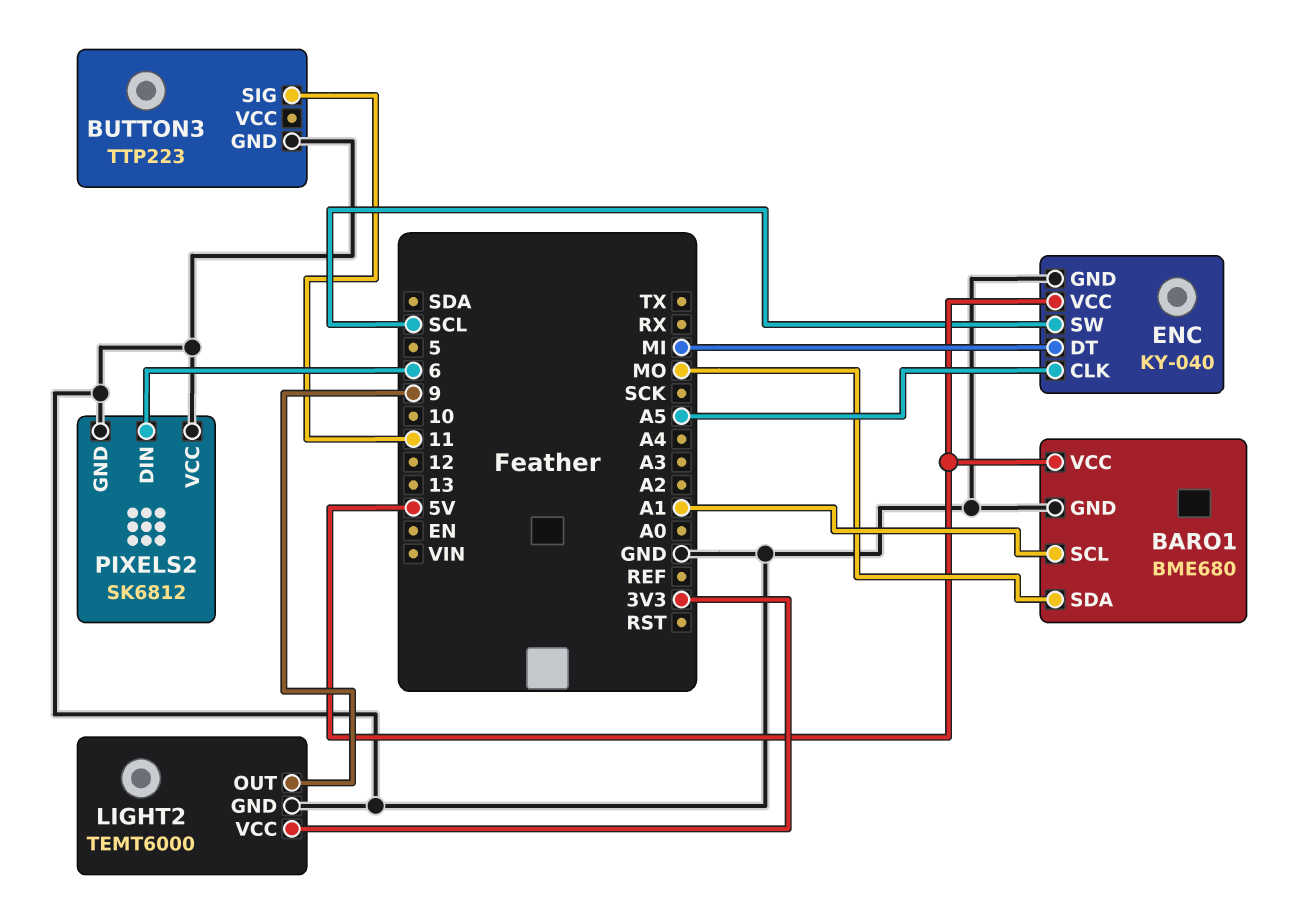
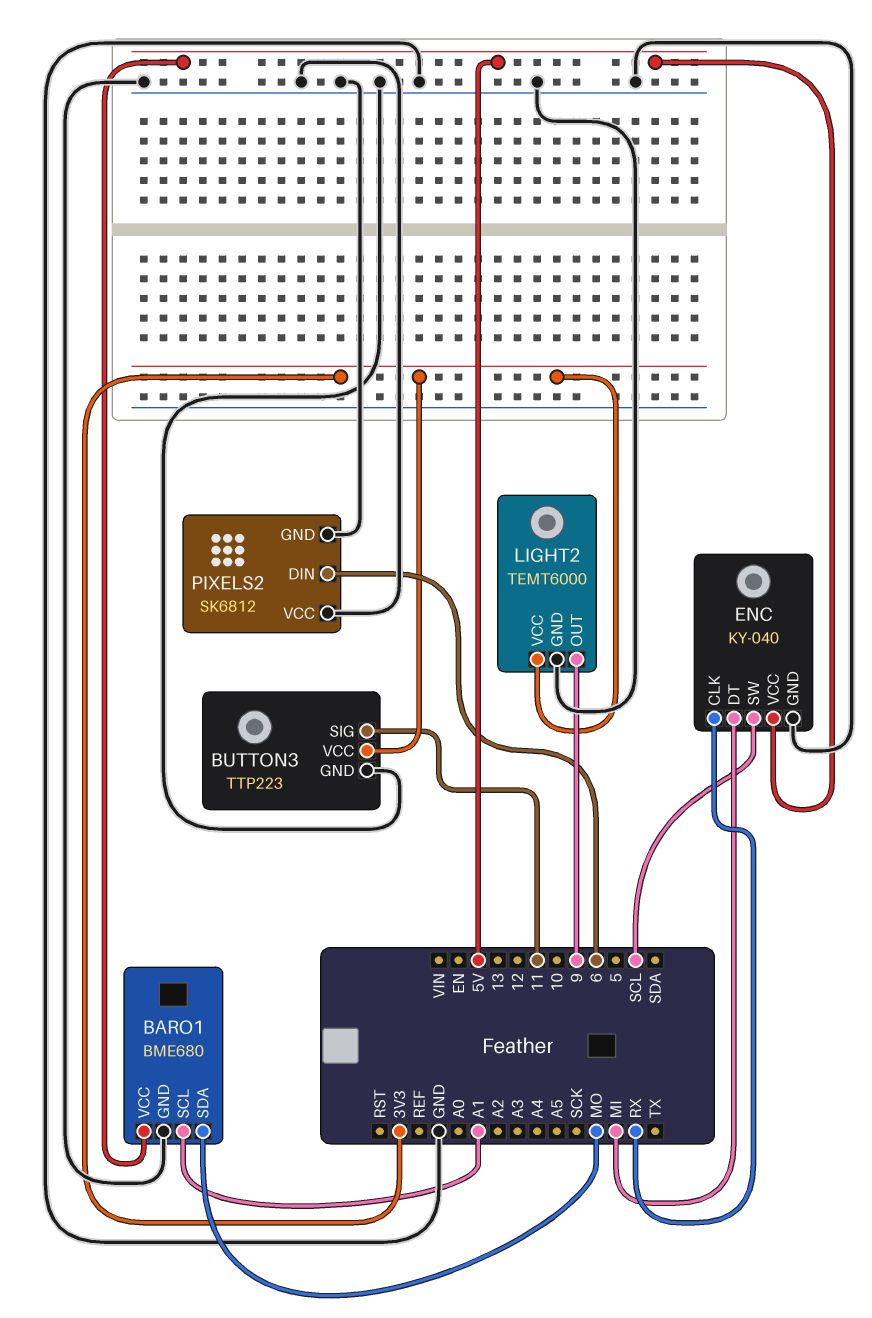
BUTTON3 pin VCC: none -> 3V3
ENC pin CLK: A5 -> RX

